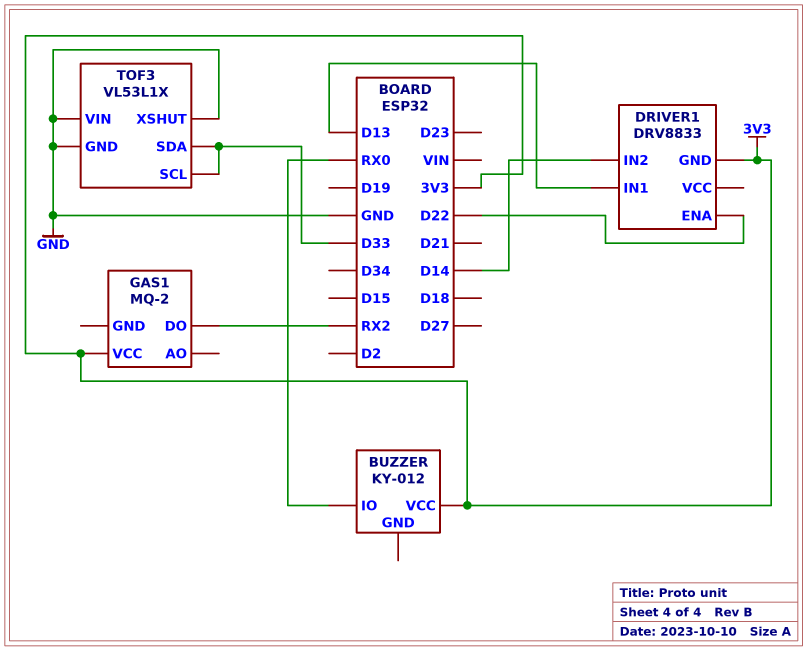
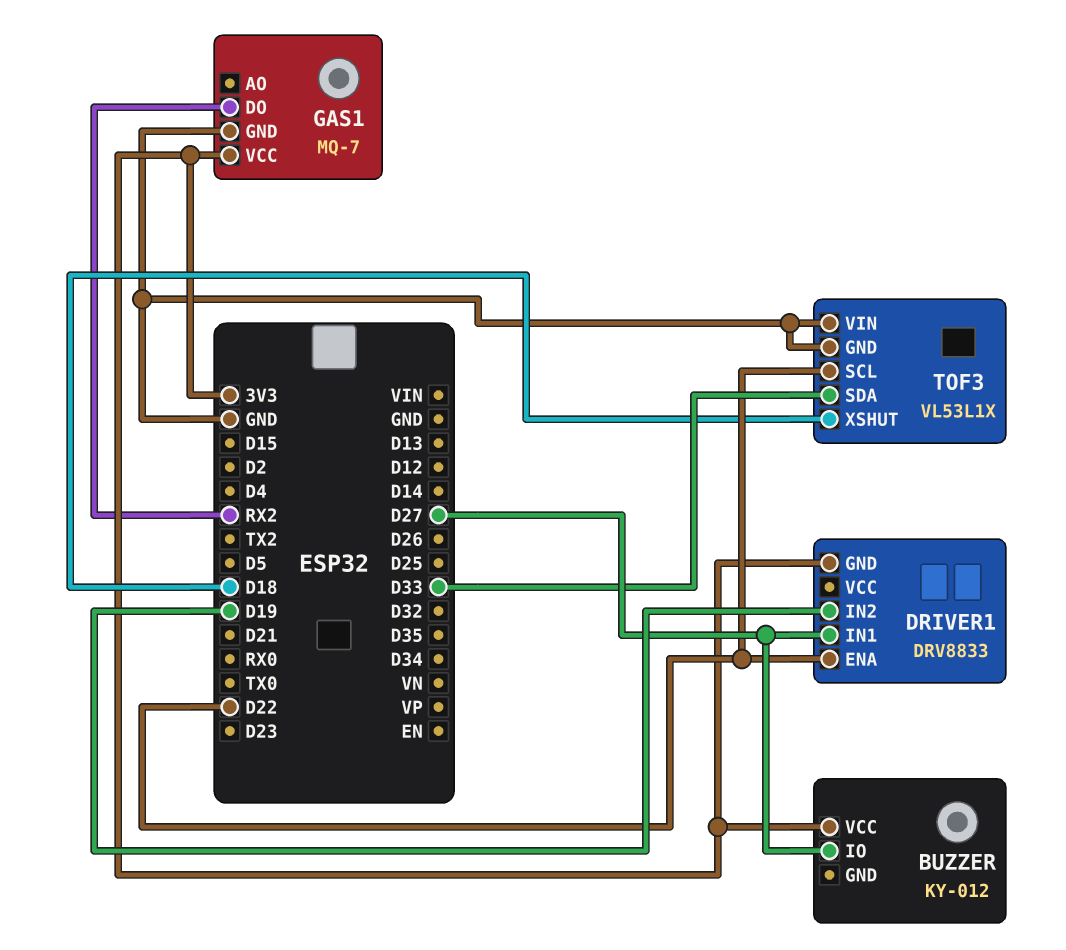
BUZZER pin IO: RX0 -> D27
DRIVER1 pin IN1: D13 -> D27
DRIVER1 pin IN2: D14 -> D19
GAS1: MQ-2 -> MQ-7
GAS1 pin GND: none -> GND
TOF3 pin SCL: D33 -> D22
TOF3 pin XSHUT: GND -> D18

